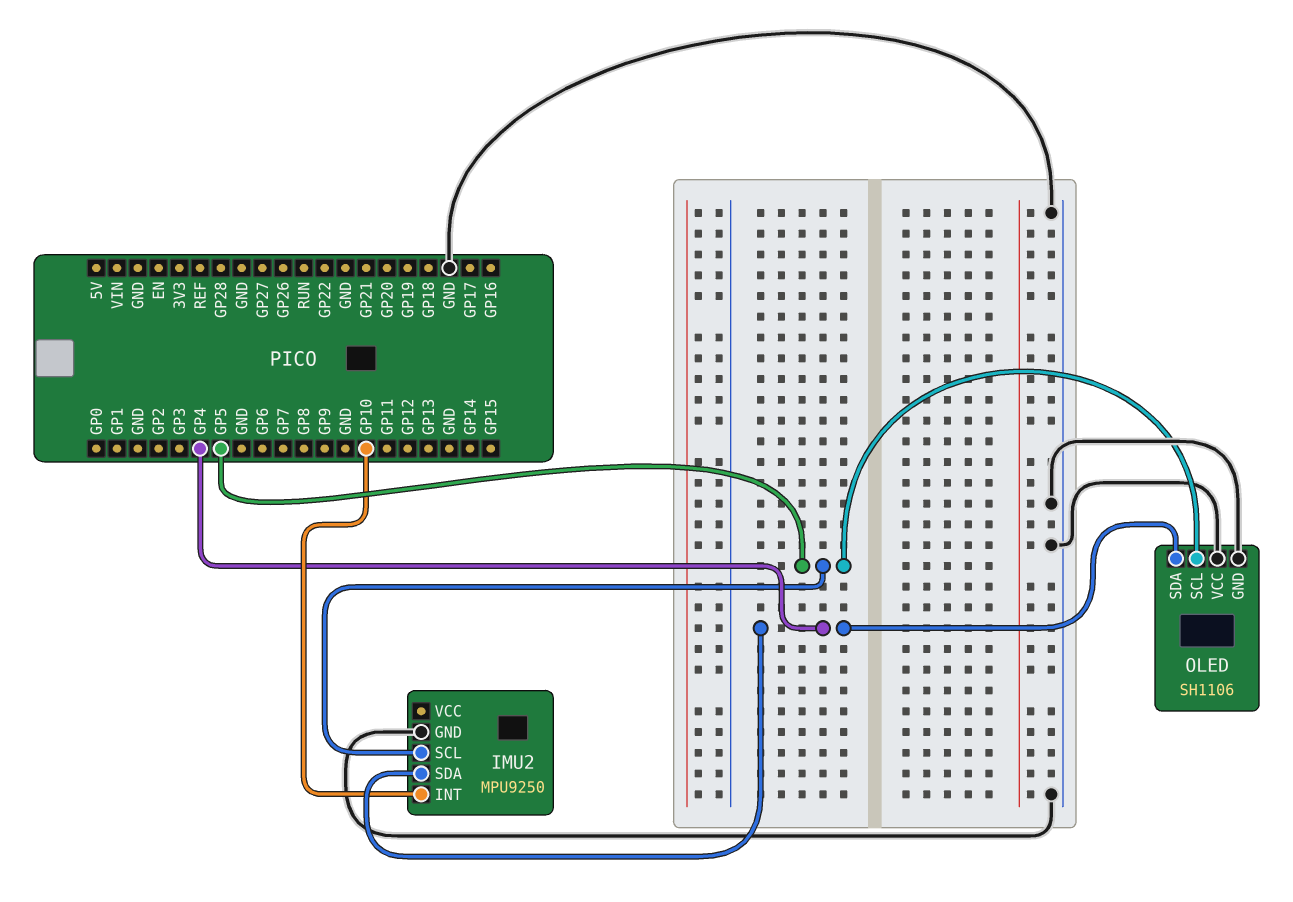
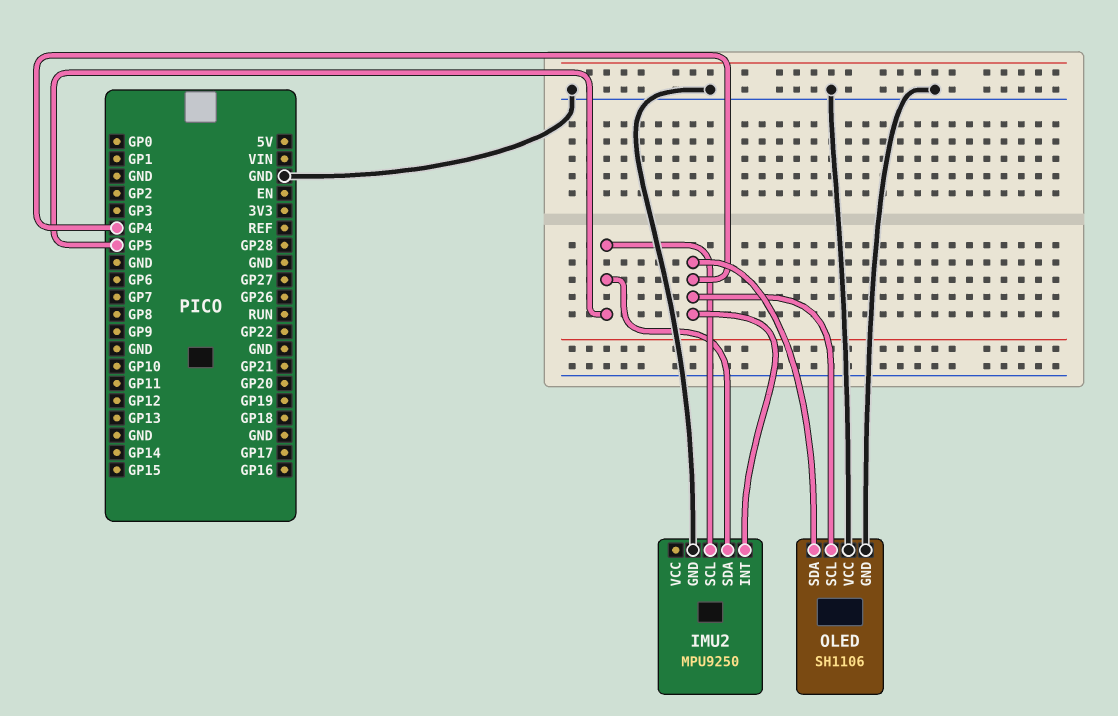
IMU2 pin INT: GP10 -> GP4
IMU2 pin SDA: GP4 -> GP5
OLED pin SCL: GP5 -> GP4

